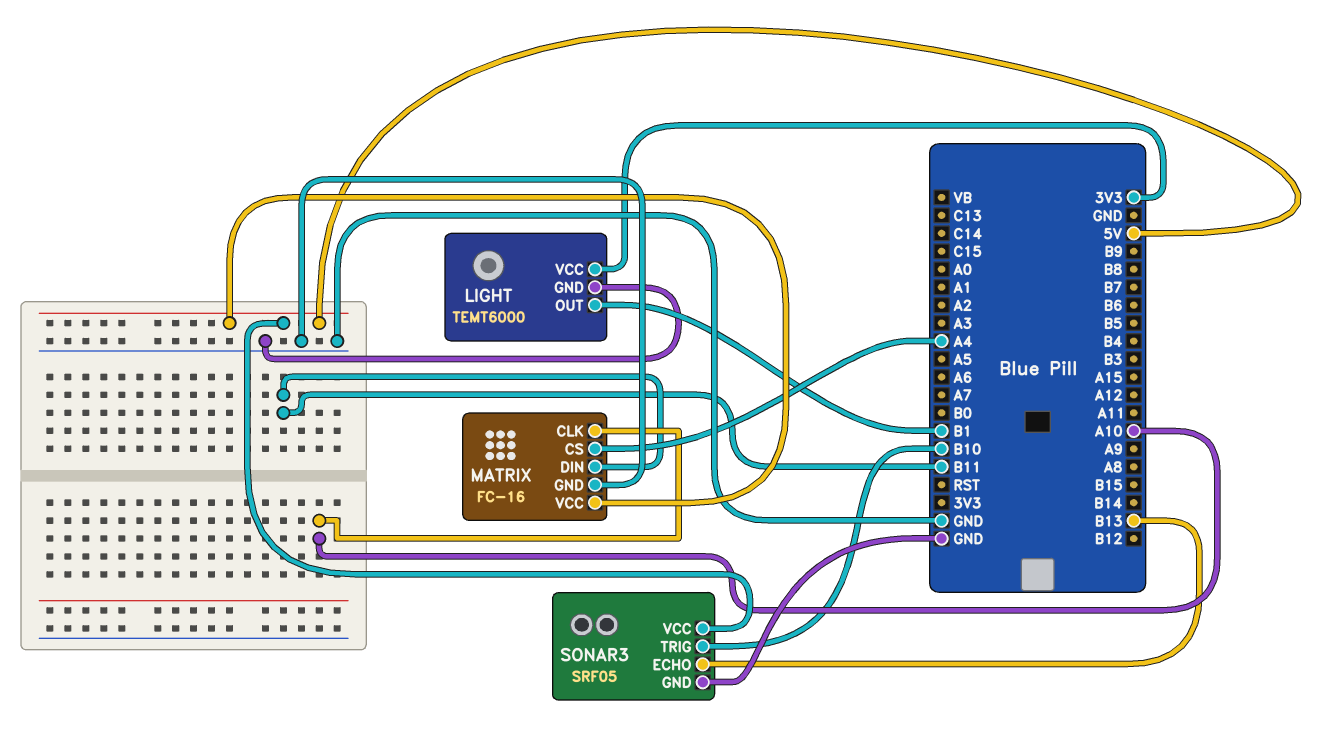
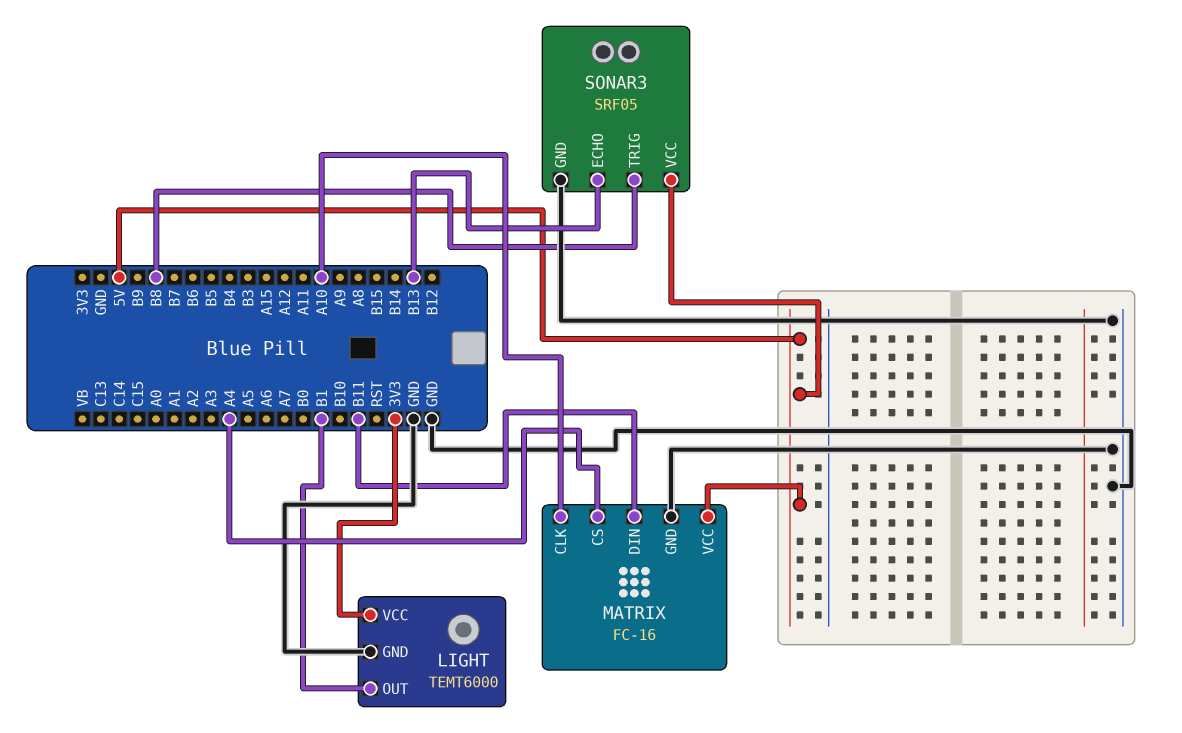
SONAR3 pin TRIG: B10 -> B8

